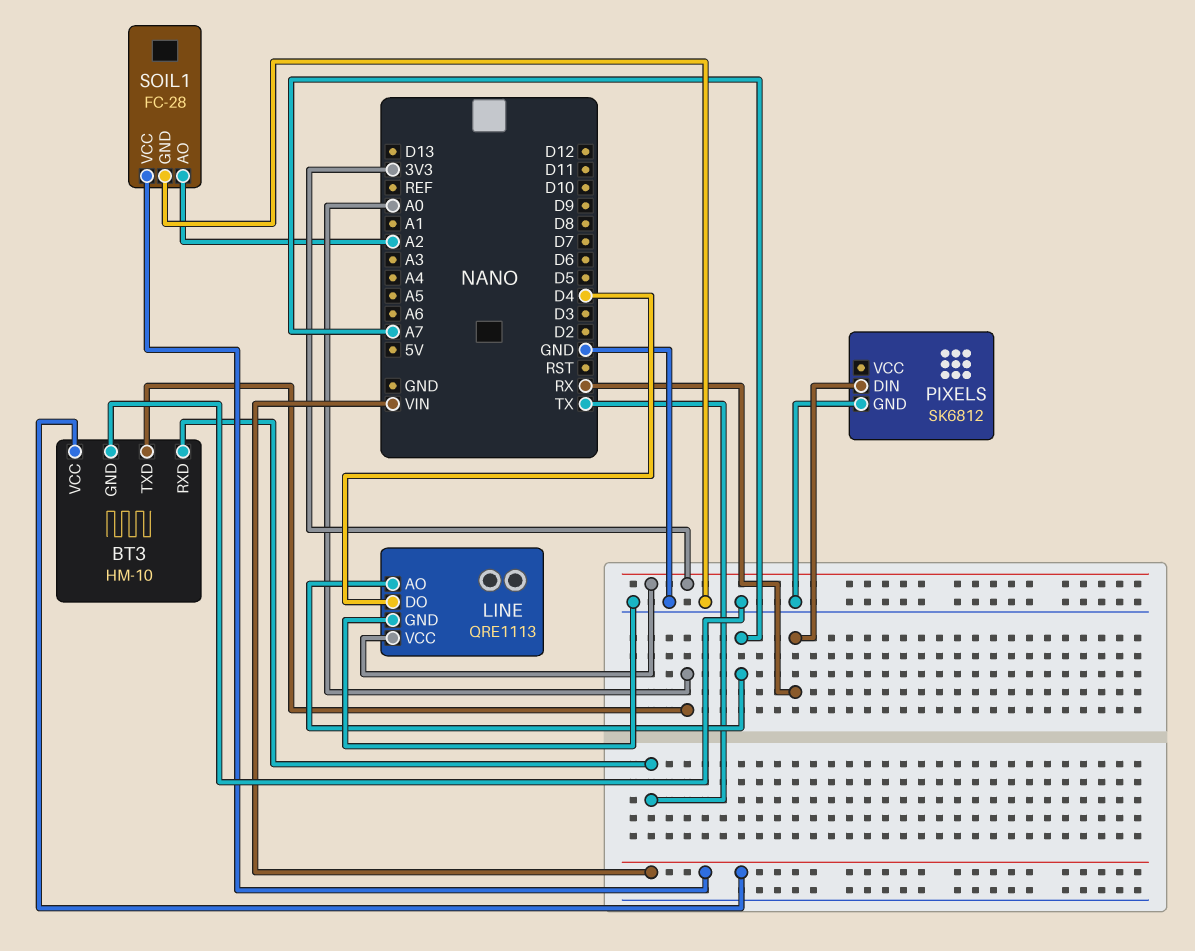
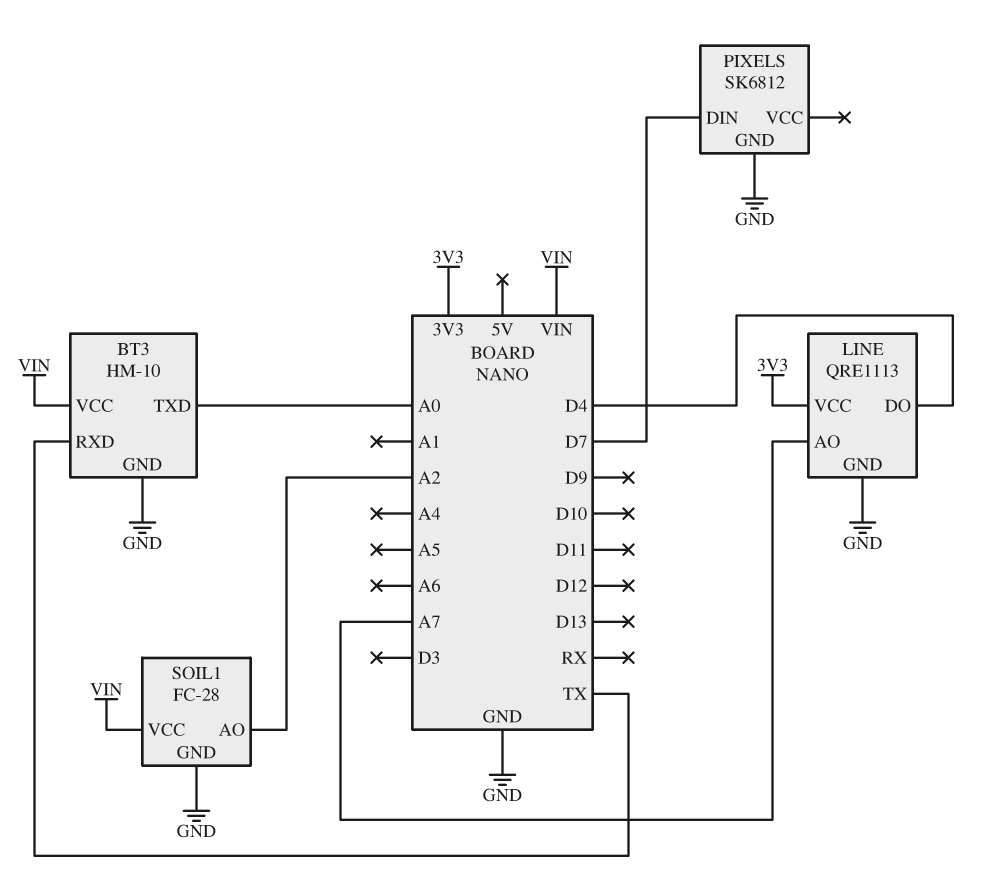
PIXELS pin DIN: RX -> D7

